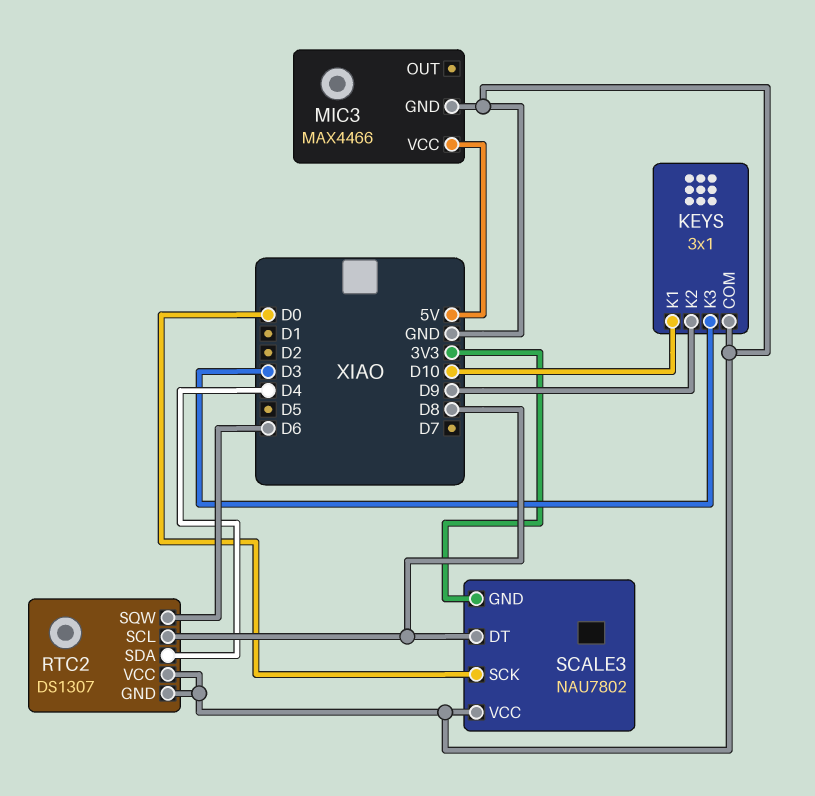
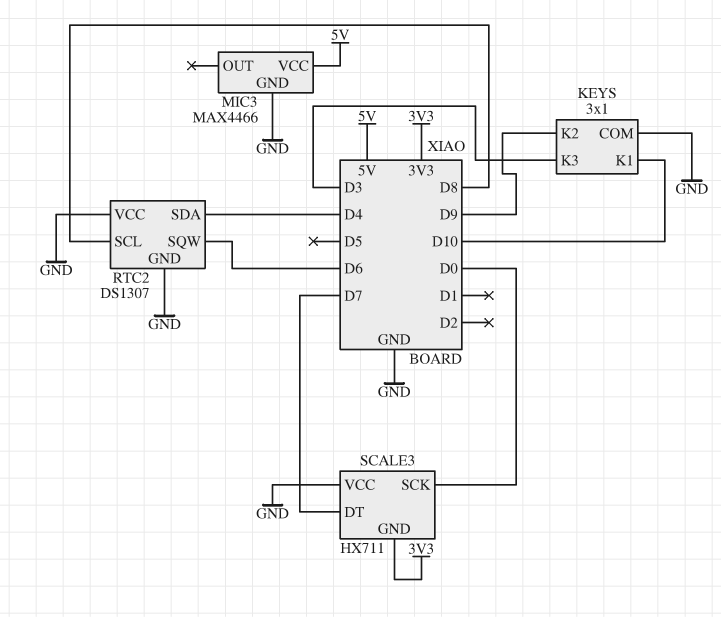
SCALE3: NAU7802 -> HX711
SCALE3 pin DT: D8 -> D7

